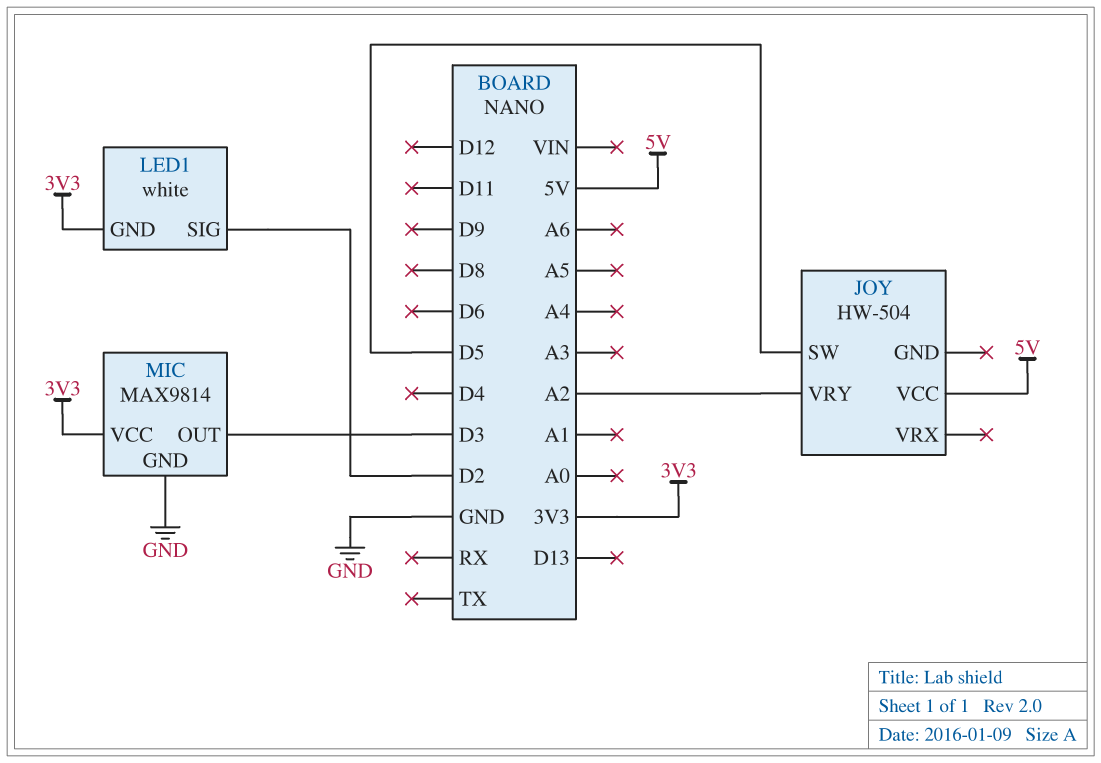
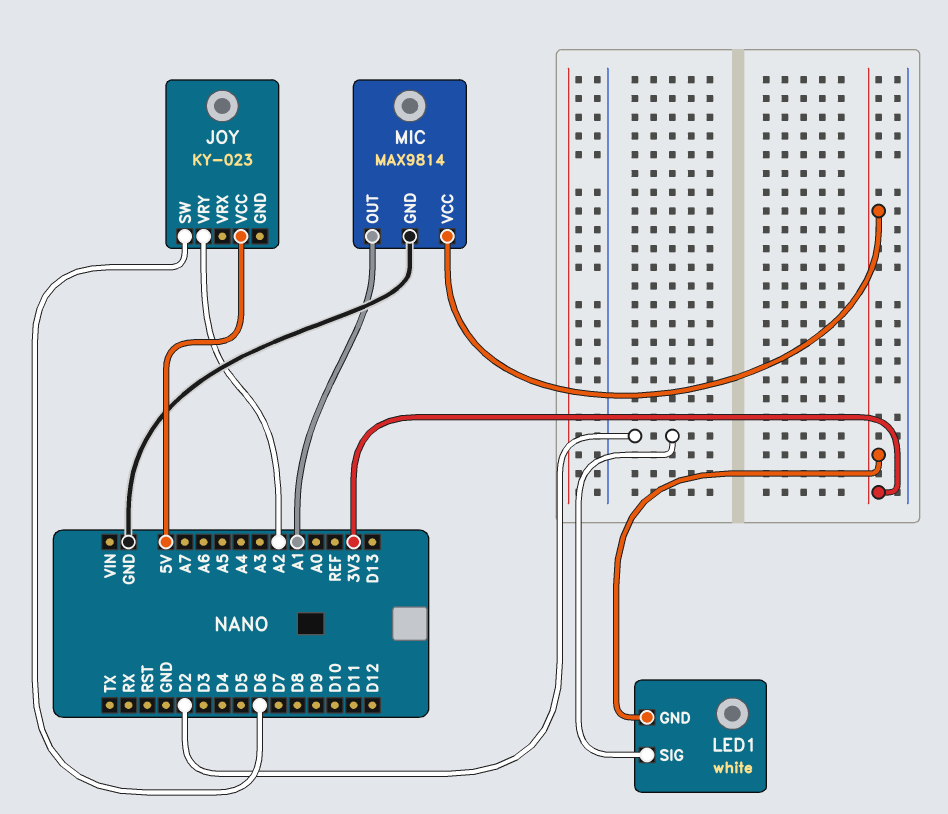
JOY: HW-504 -> KY-023
JOY pin SW: D5 -> D6
MIC pin OUT: D3 -> A1

